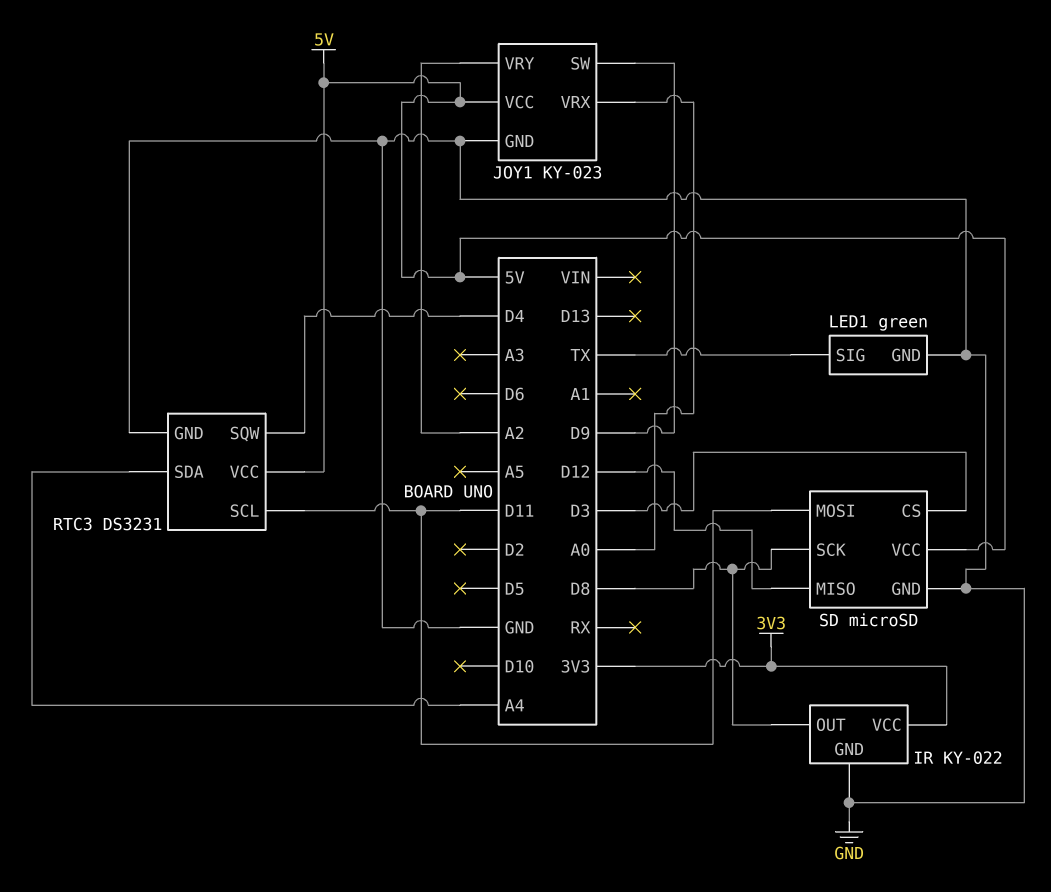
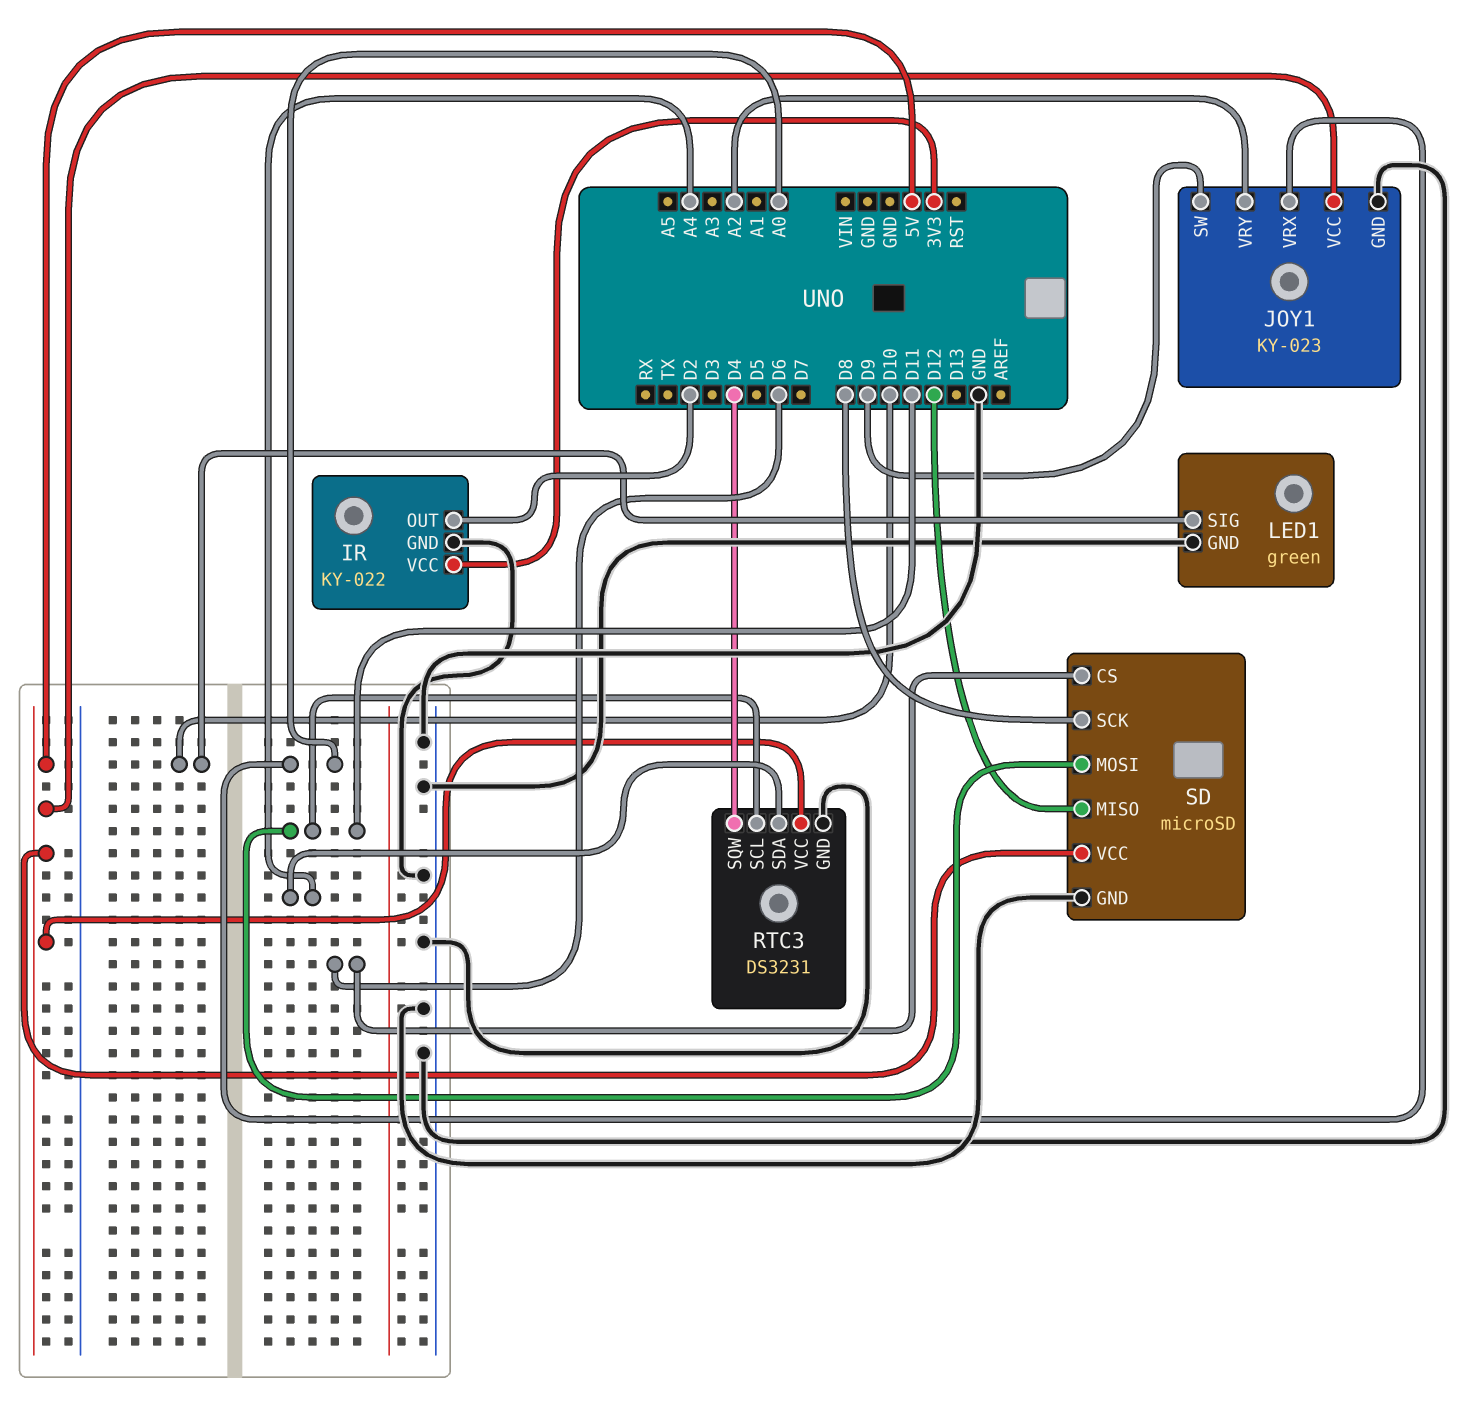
IR pin OUT: D8 -> D2
LED1 pin SIG: TX -> D10
SD pin CS: D3 -> D6

